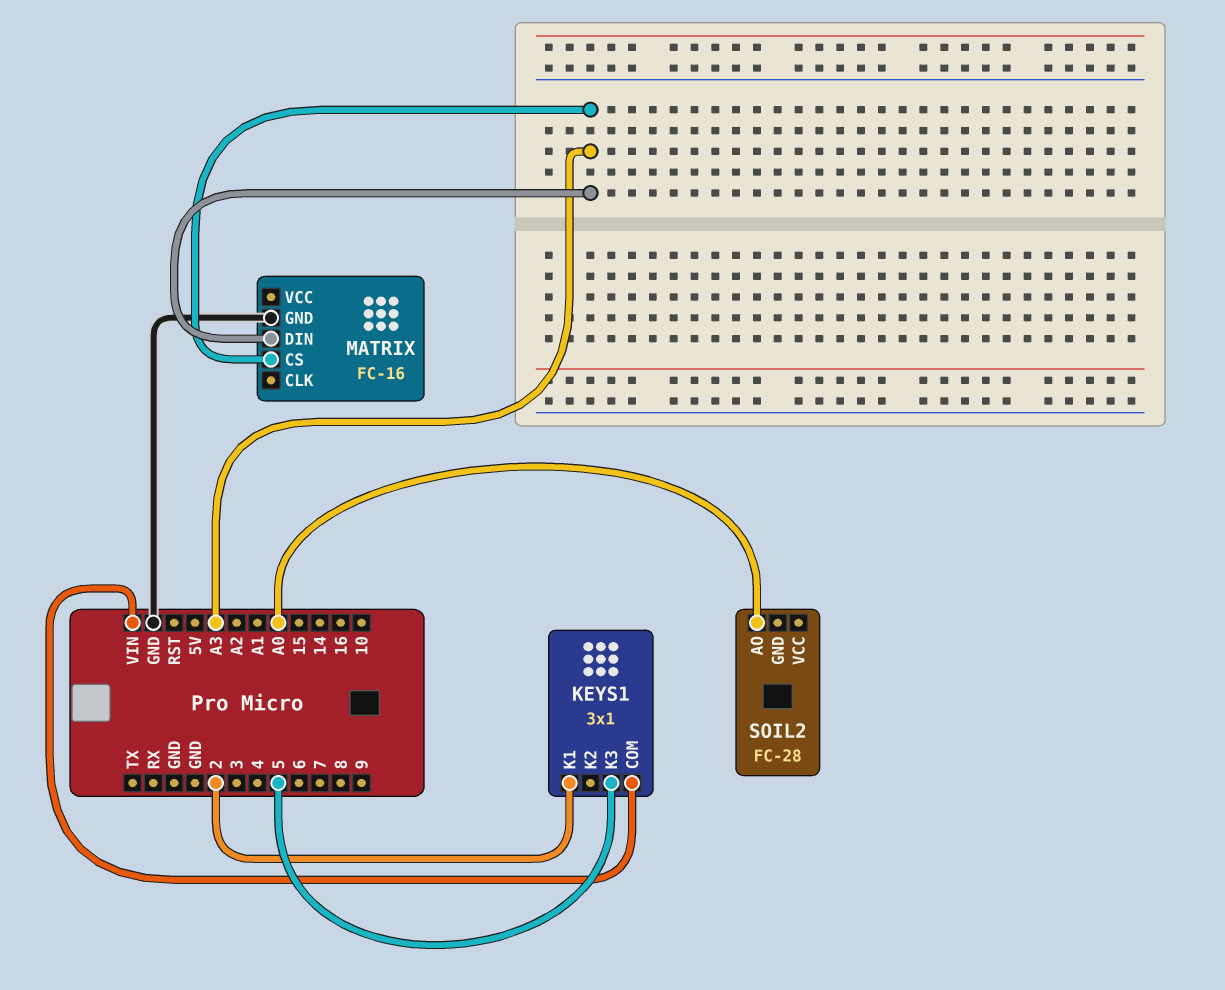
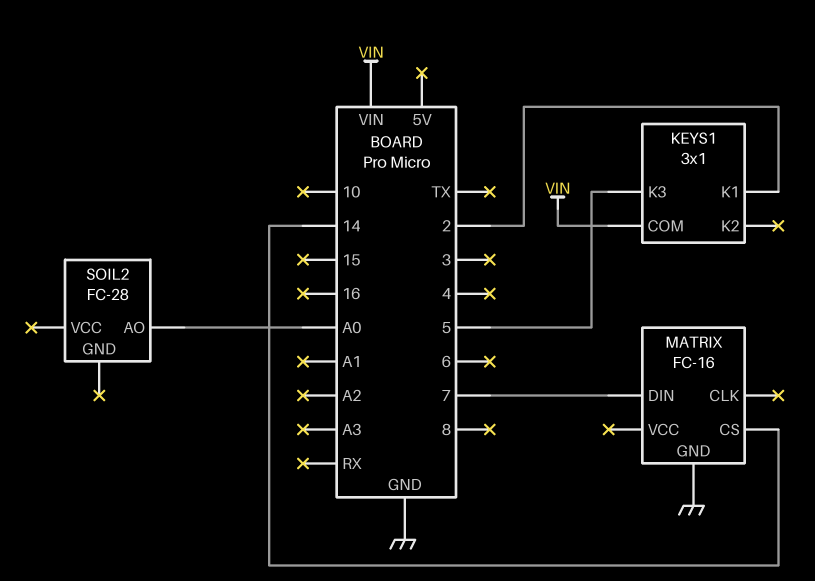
MATRIX pin CS: A3 -> 14
MATRIX pin DIN: A3 -> 7

